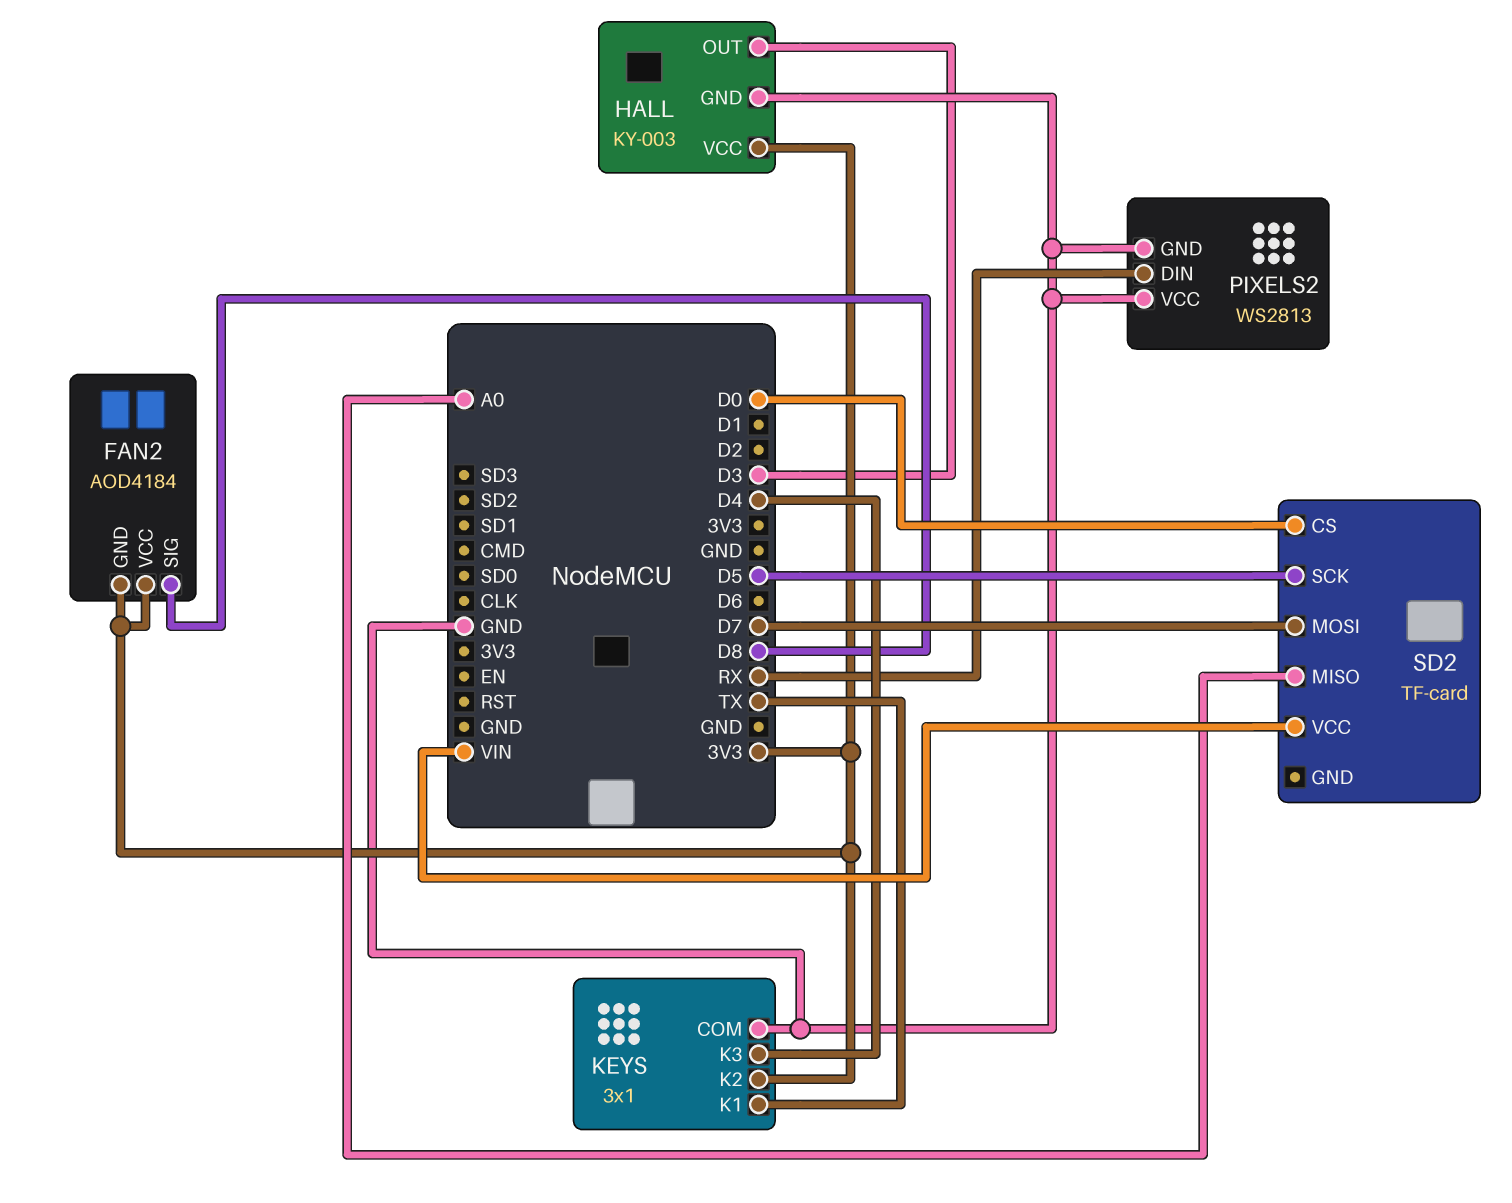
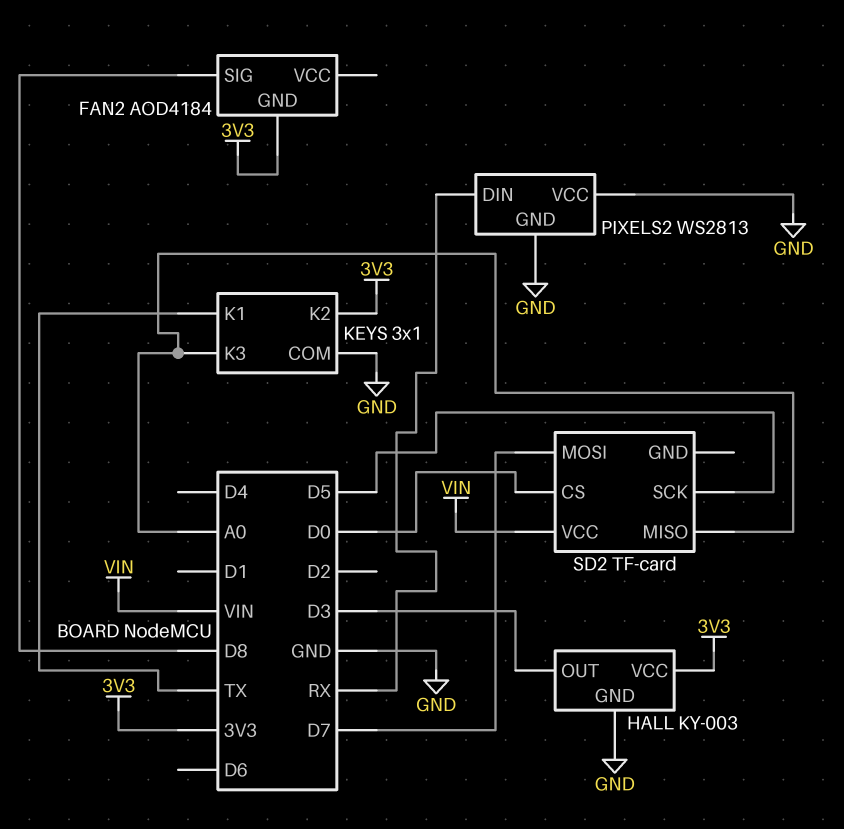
FAN2 pin VCC: 3V3 -> none
KEYS pin K3: D4 -> A0

